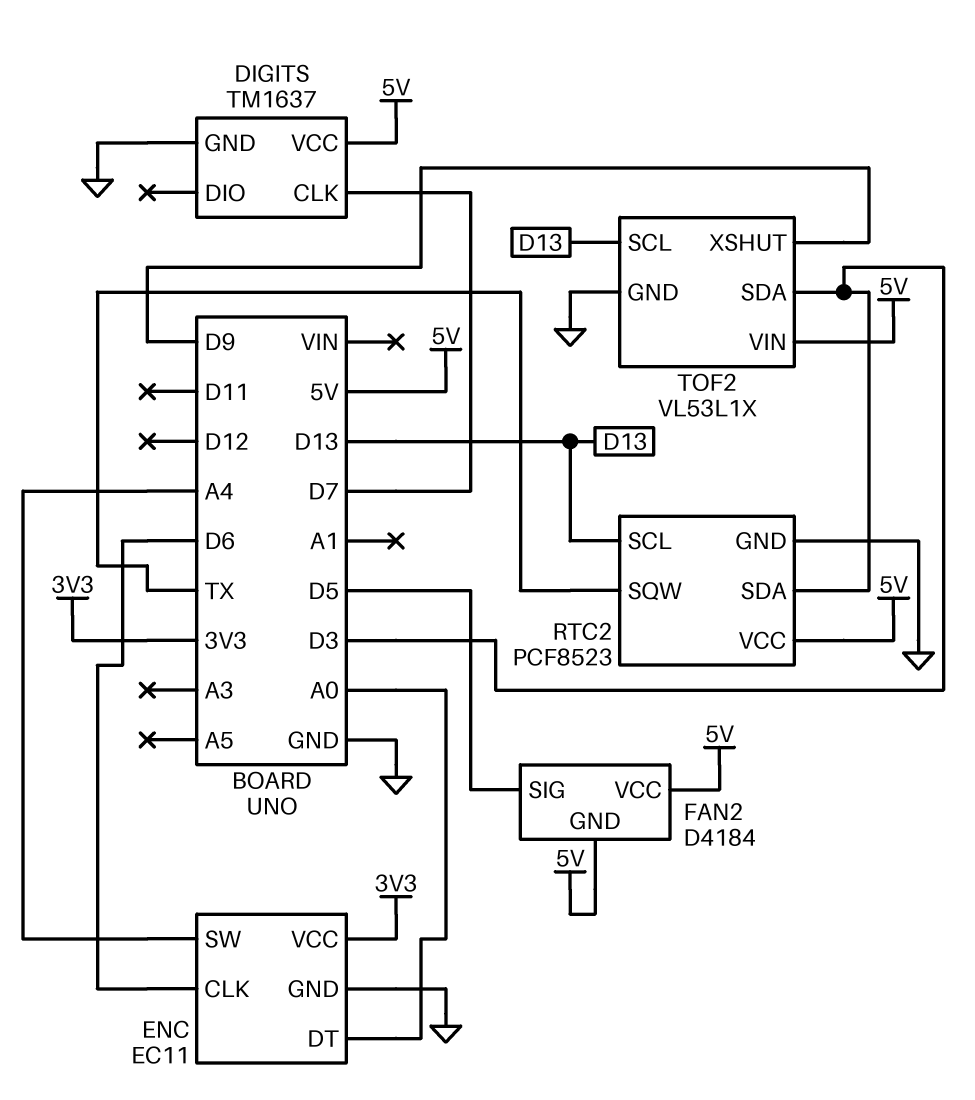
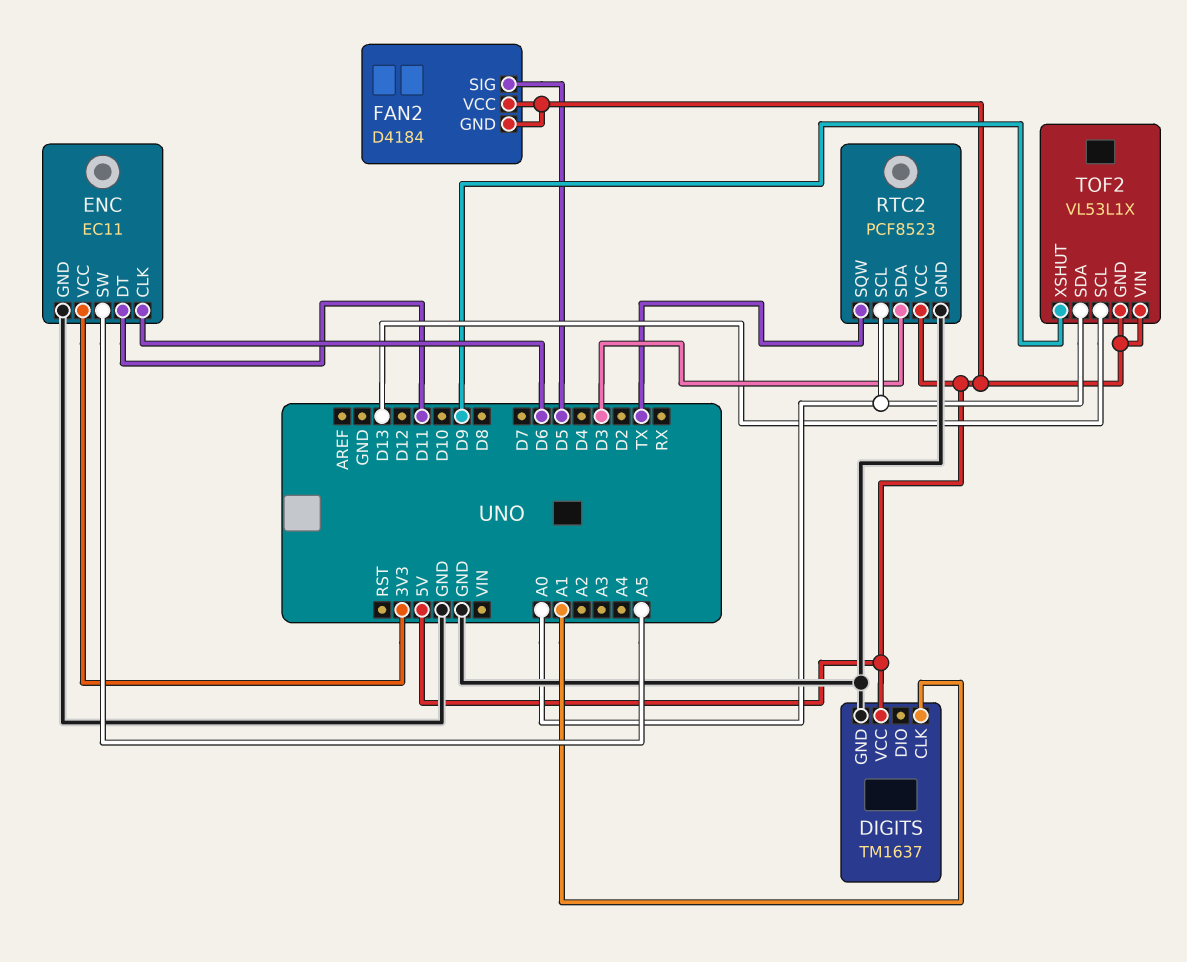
DIGITS pin CLK: D7 -> A1
ENC pin DT: A0 -> D11
ENC pin SW: A4 -> A5
RTC2 pin SCL: D13 -> A0
TOF2 pin GND: GND -> 5V
TOF2 pin SDA: D3 -> A0

